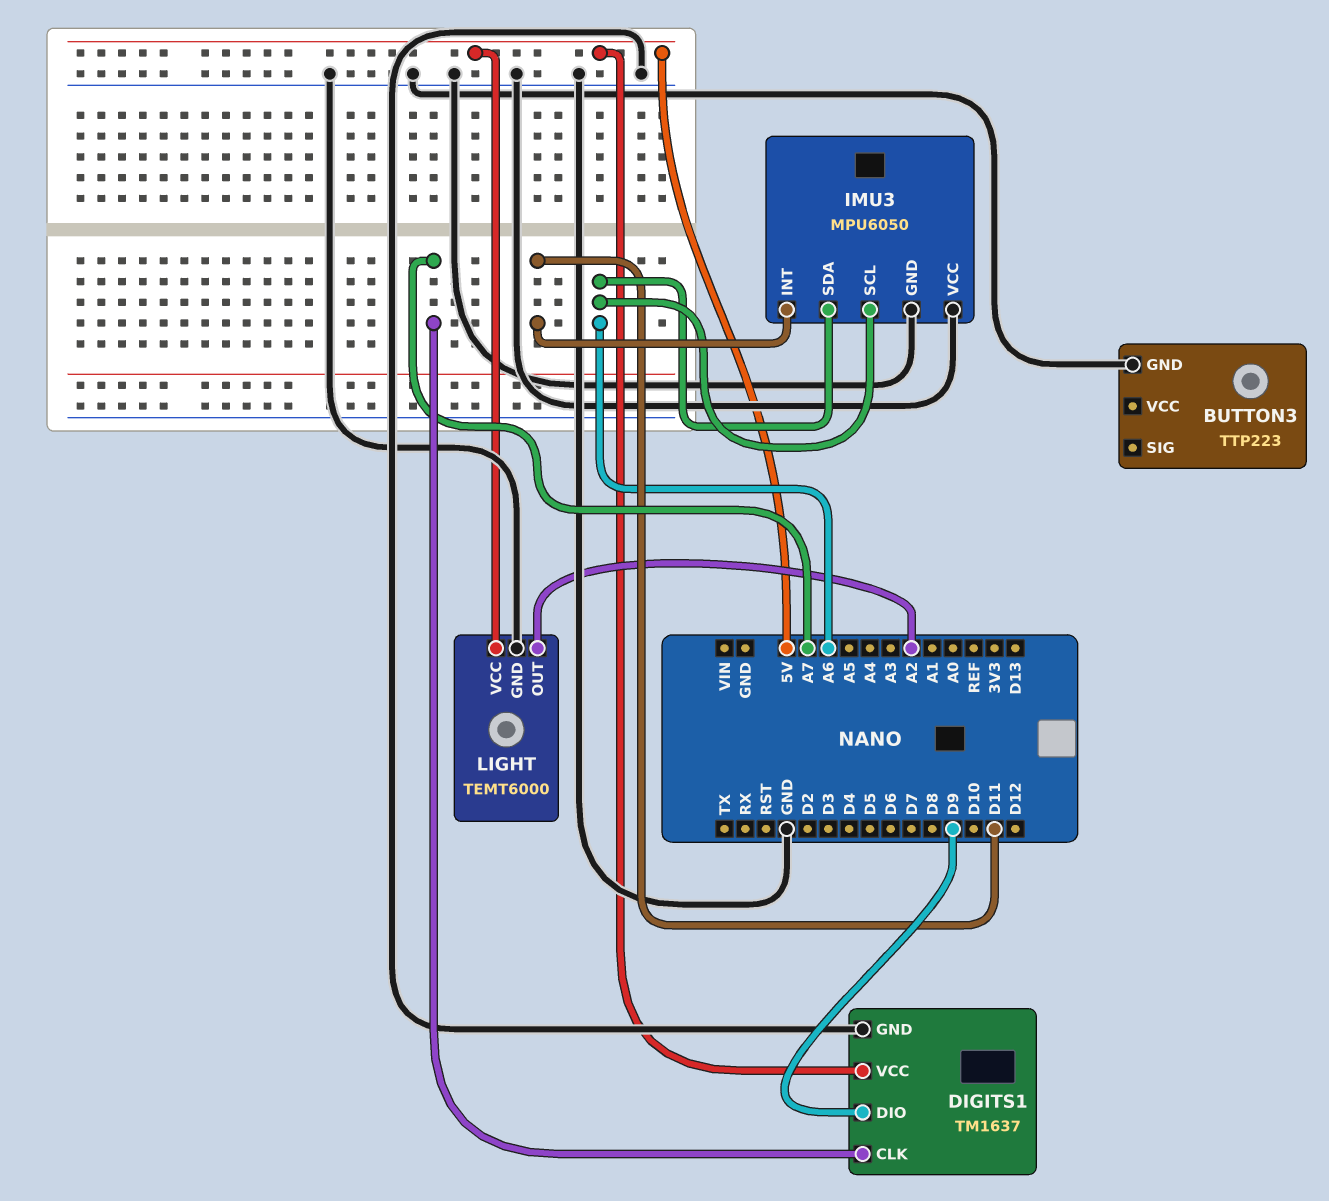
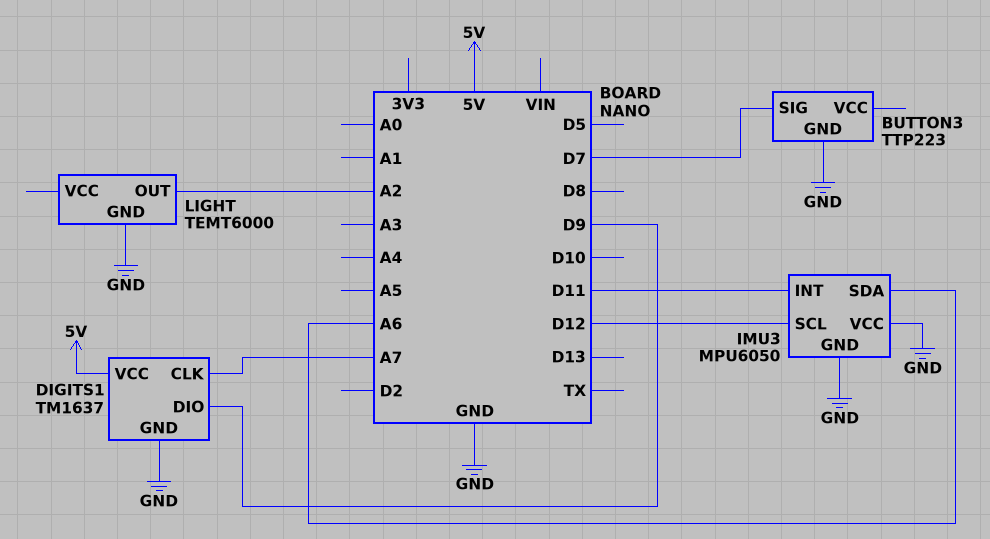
BUTTON3 pin SIG: none -> D7
IMU3 pin SCL: A6 -> D12
LIGHT pin VCC: 5V -> none

